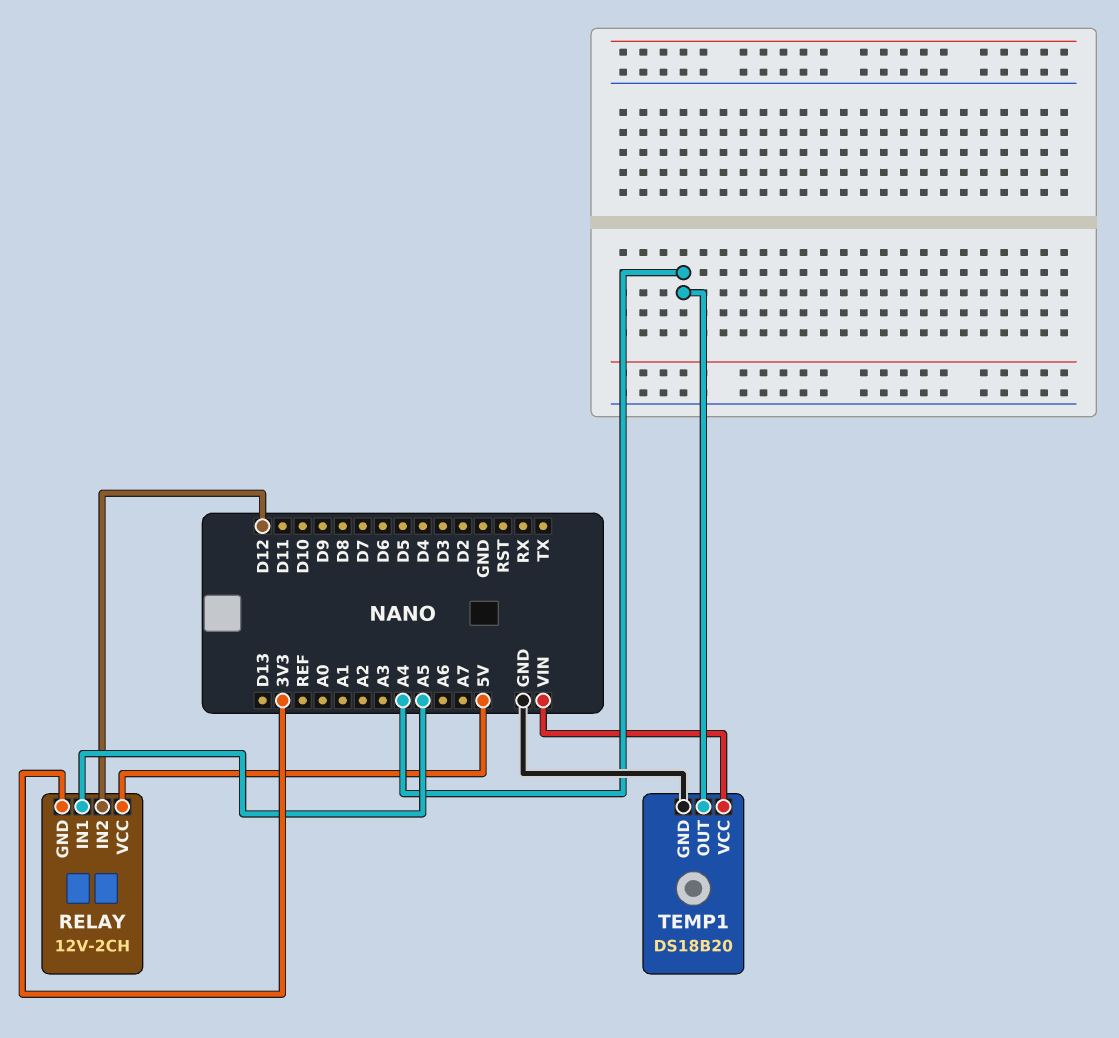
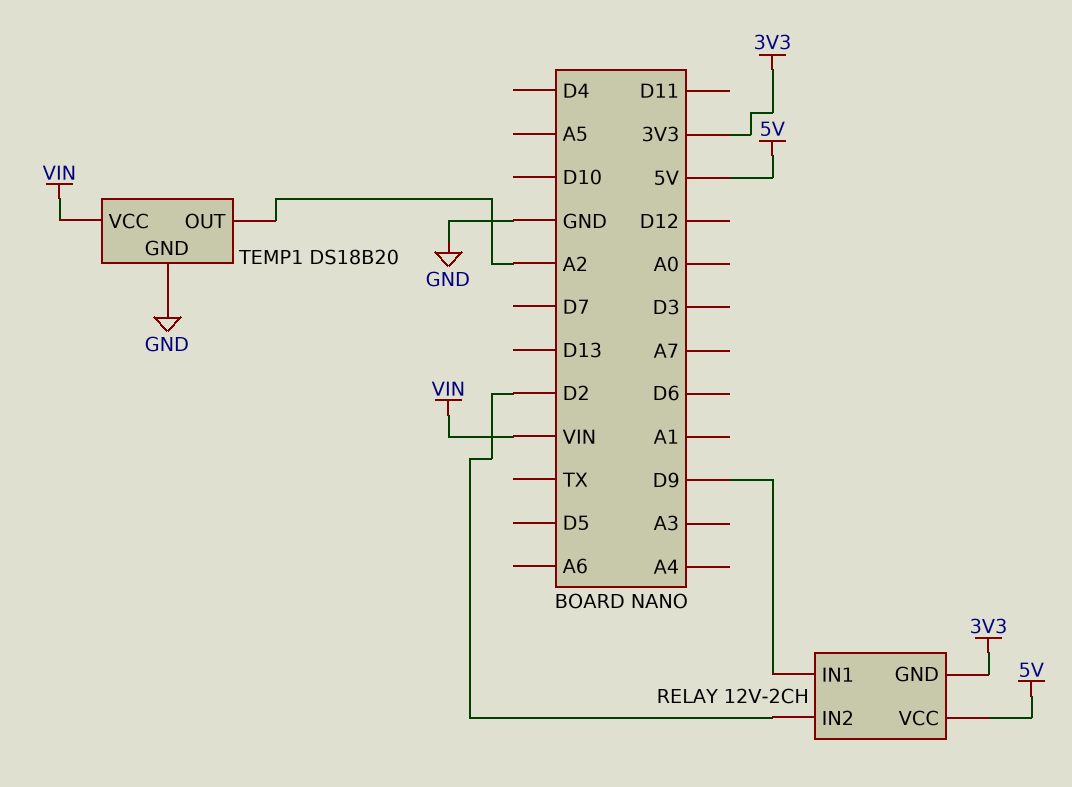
RELAY pin IN1: A5 -> D9
RELAY pin IN2: D12 -> D2
TEMP1 pin OUT: A4 -> A2

